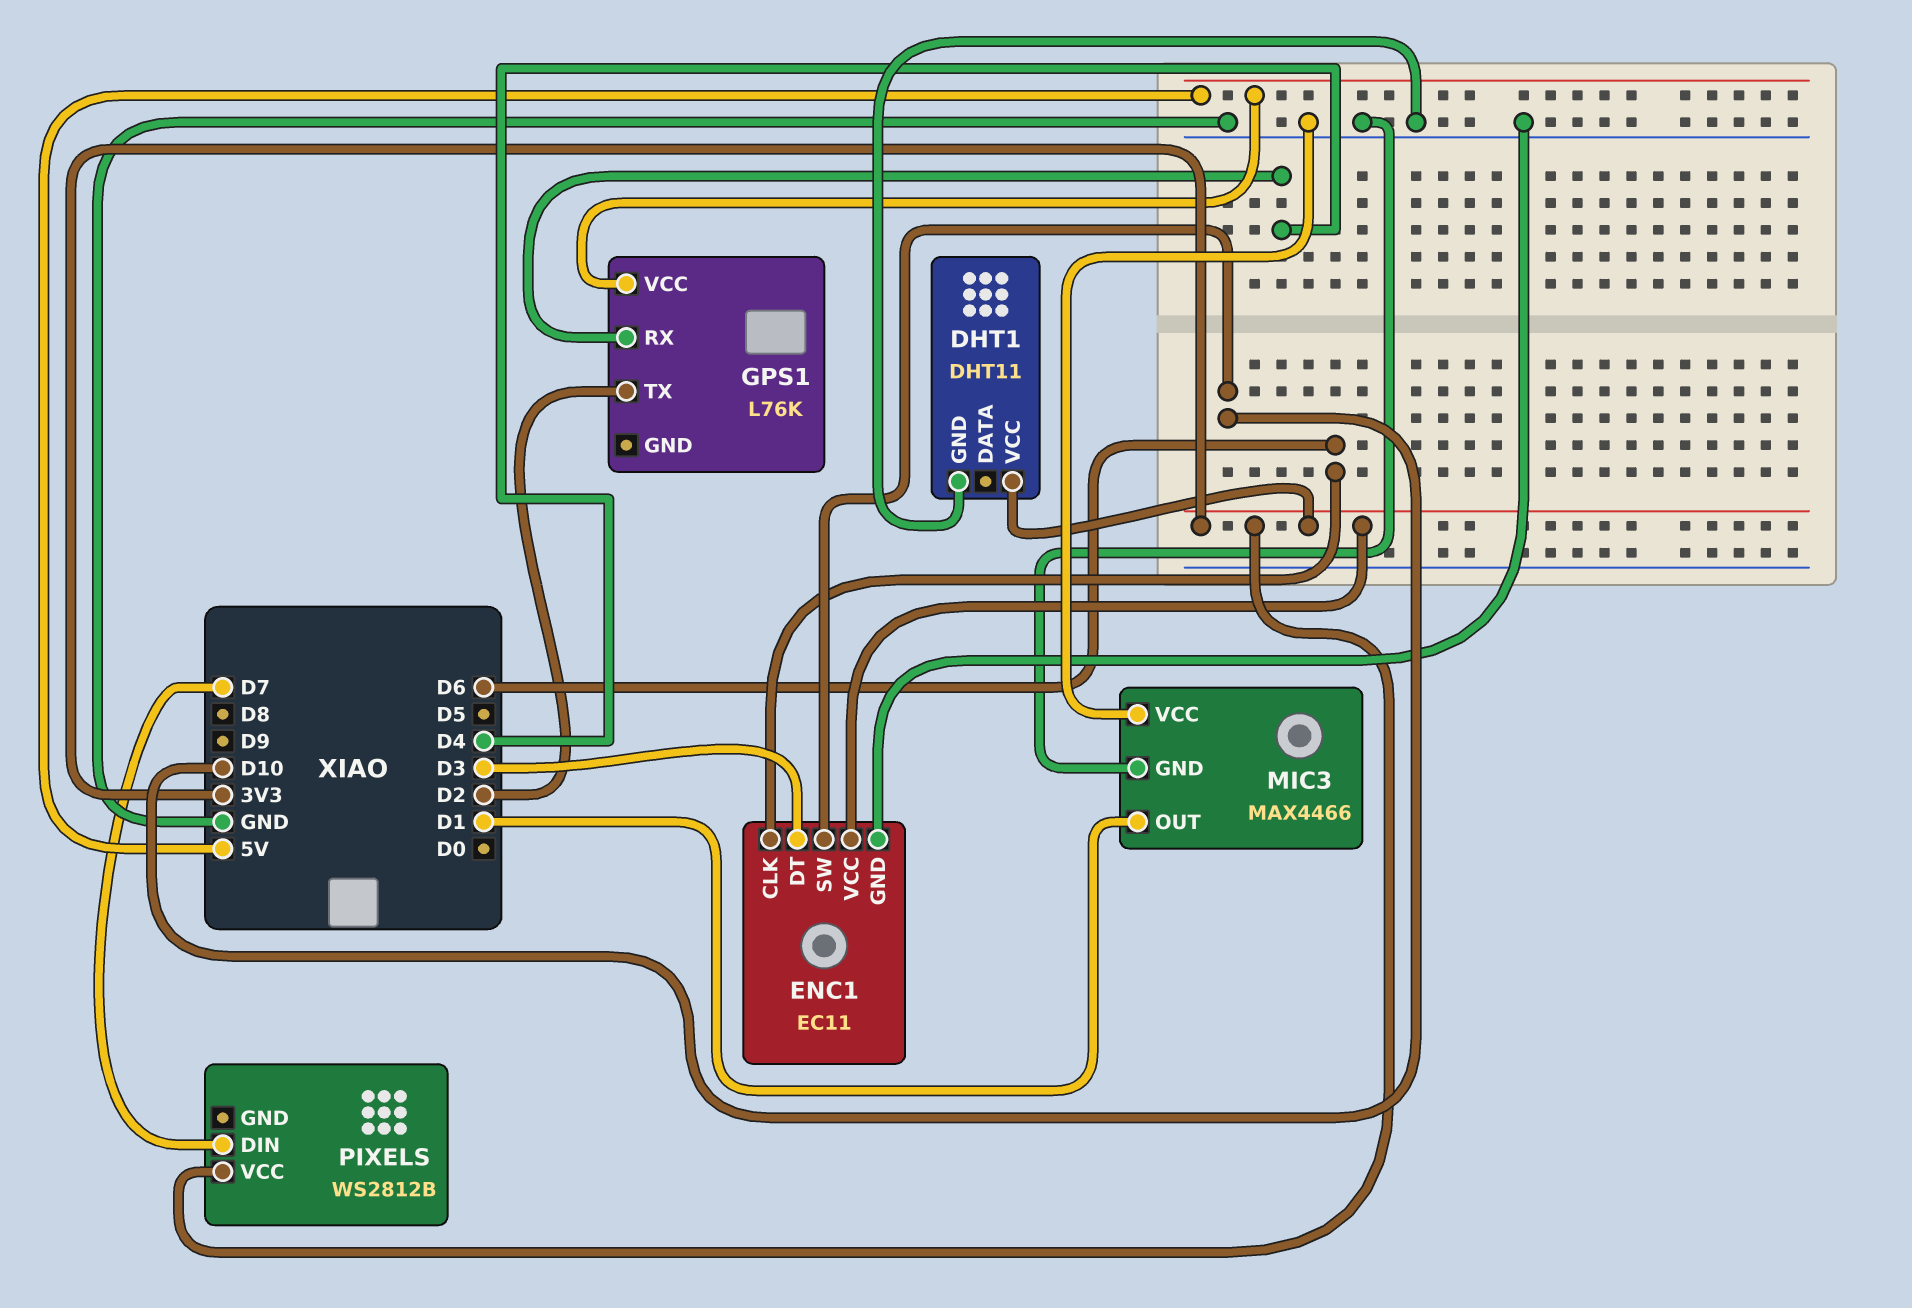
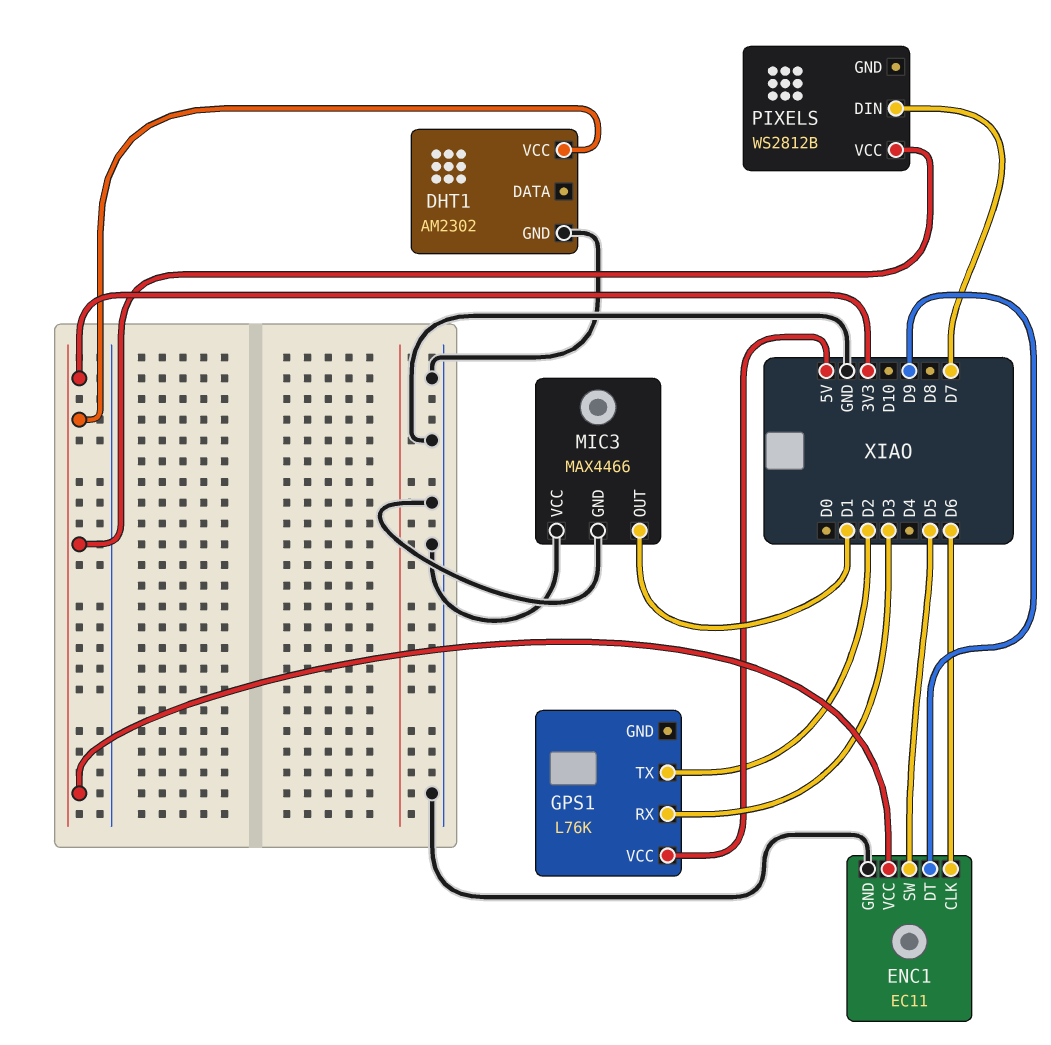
DHT1: DHT11 -> AM2302
ENC1 pin DT: D3 -> D9
ENC1 pin SW: D10 -> D5
GPS1 pin RX: D4 -> D3

